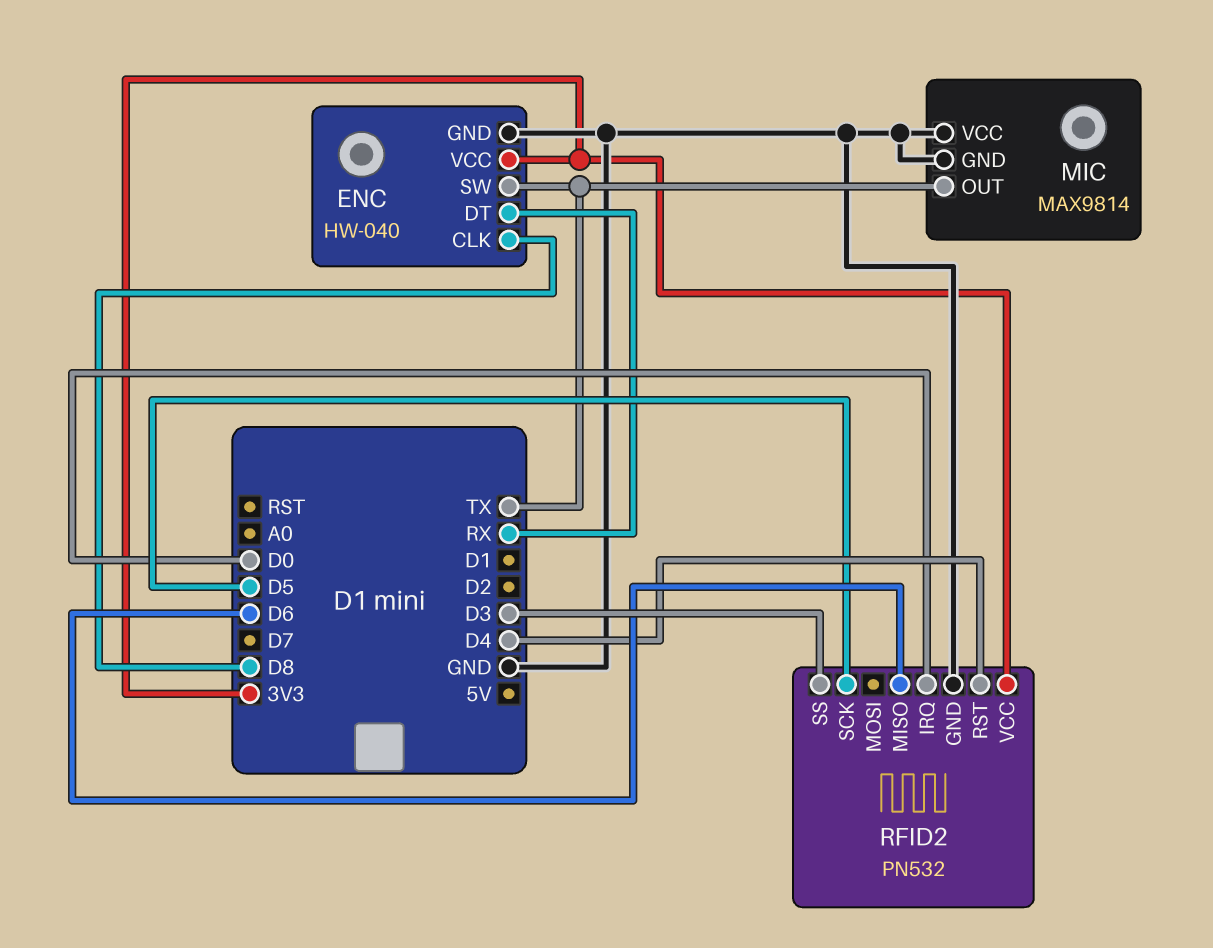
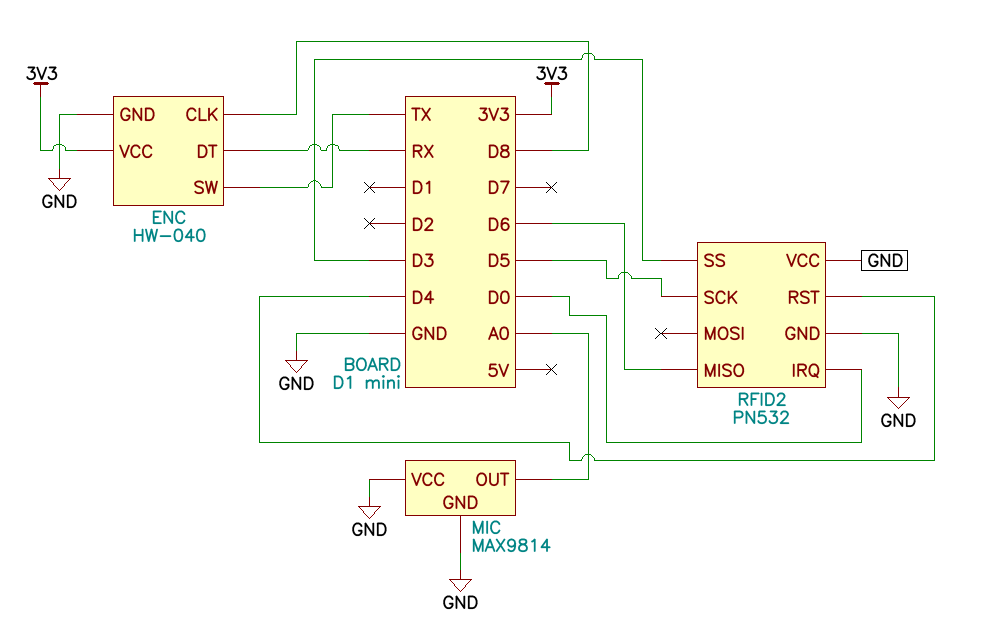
MIC pin OUT: TX -> A0
RFID2 pin VCC: 3V3 -> GND

